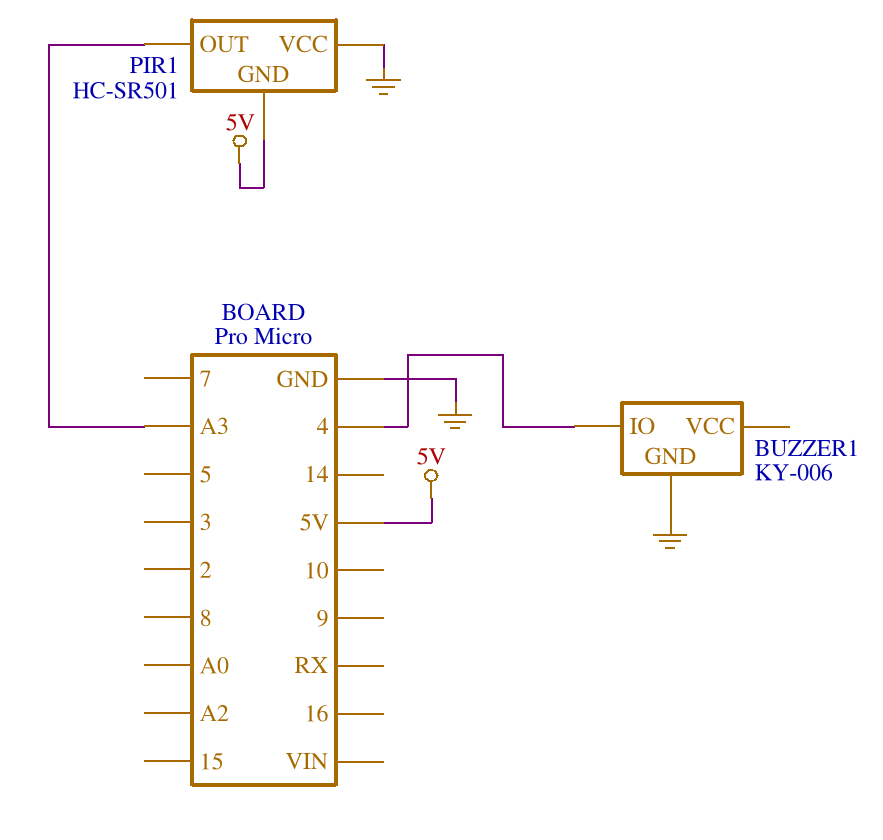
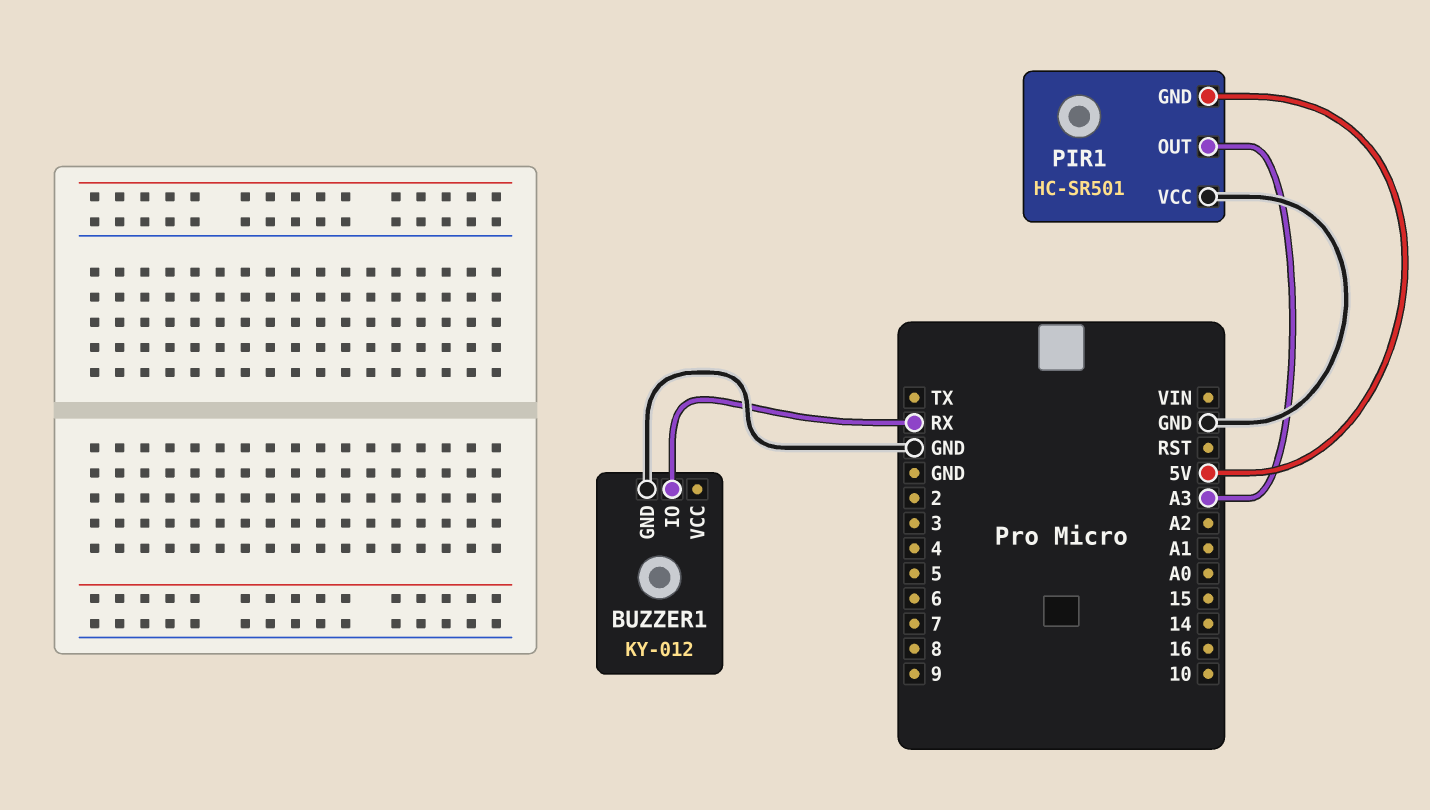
BUZZER1: KY-006 -> KY-012
BUZZER1 pin IO: 4 -> RX

